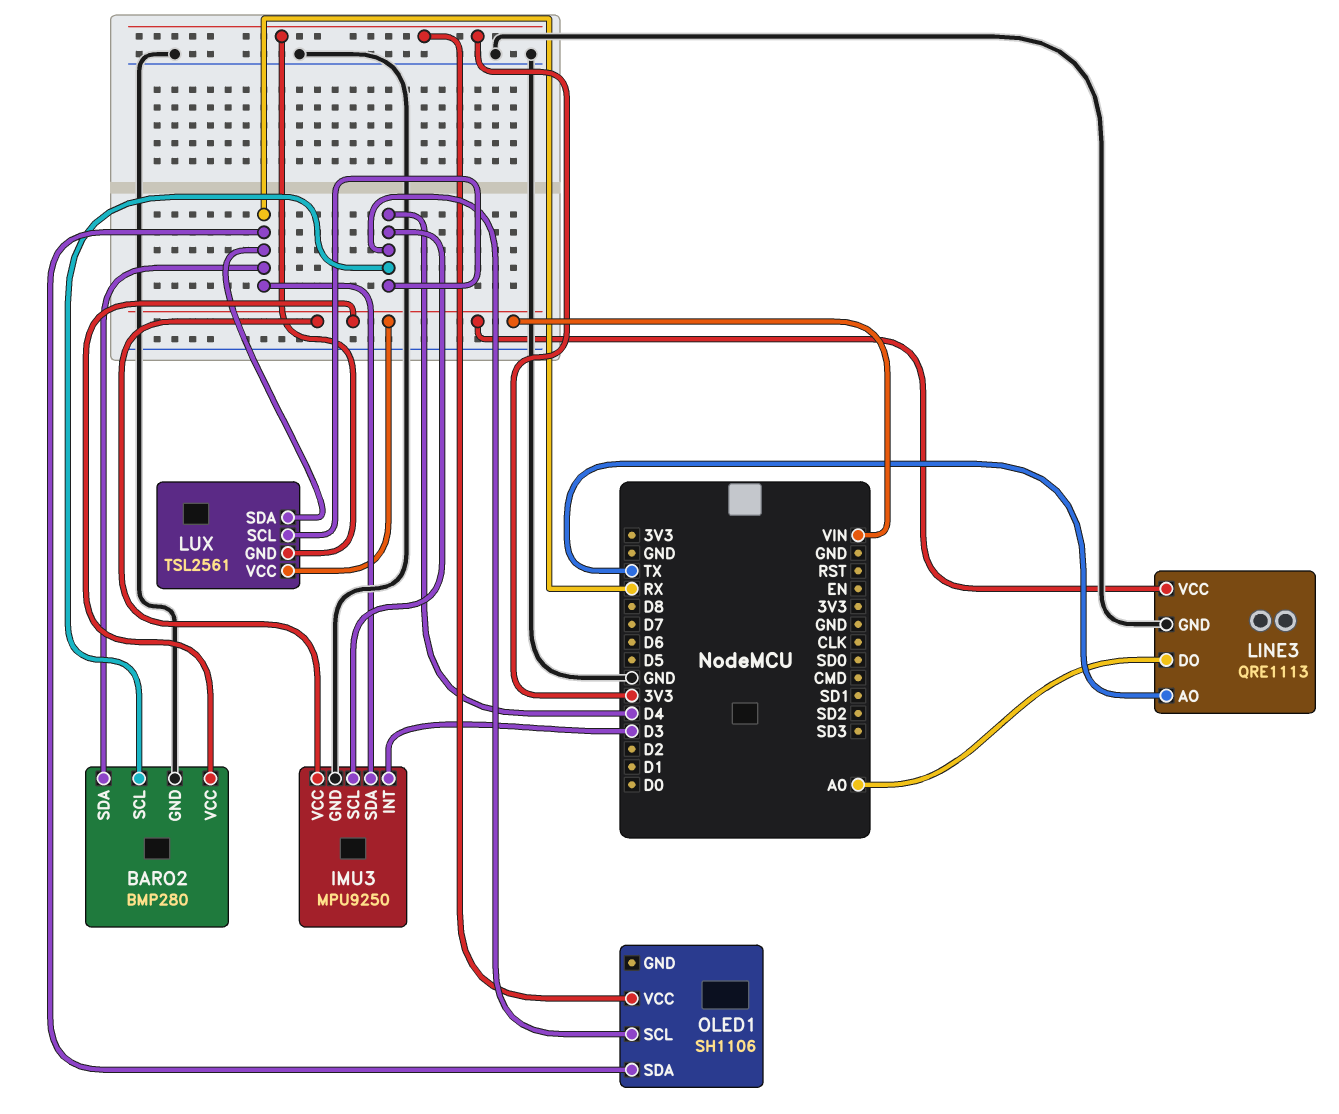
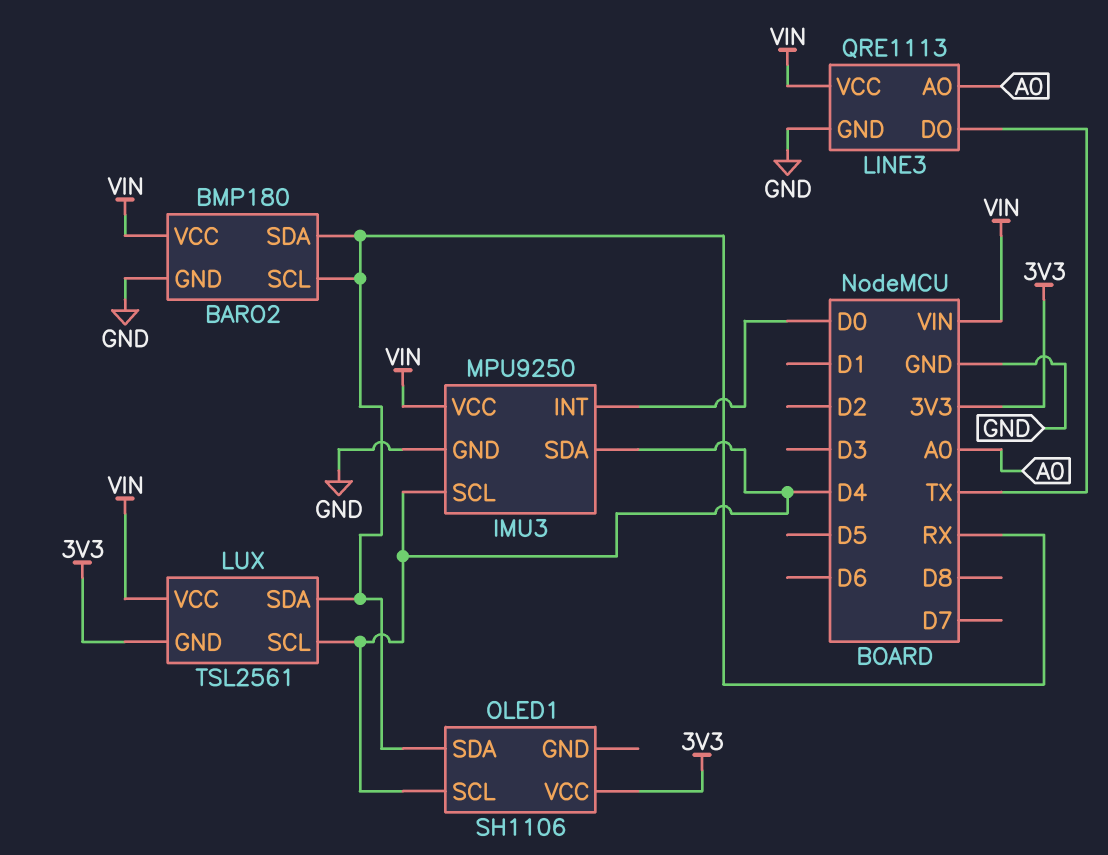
BARO2: BMP280 -> BMP180
BARO2 pin SCL: D4 -> RX
IMU3 pin INT: D3 -> D0
IMU3 pin SDA: RX -> D4
LINE3 pin AO: TX -> A0
LINE3 pin DO: A0 -> TX

